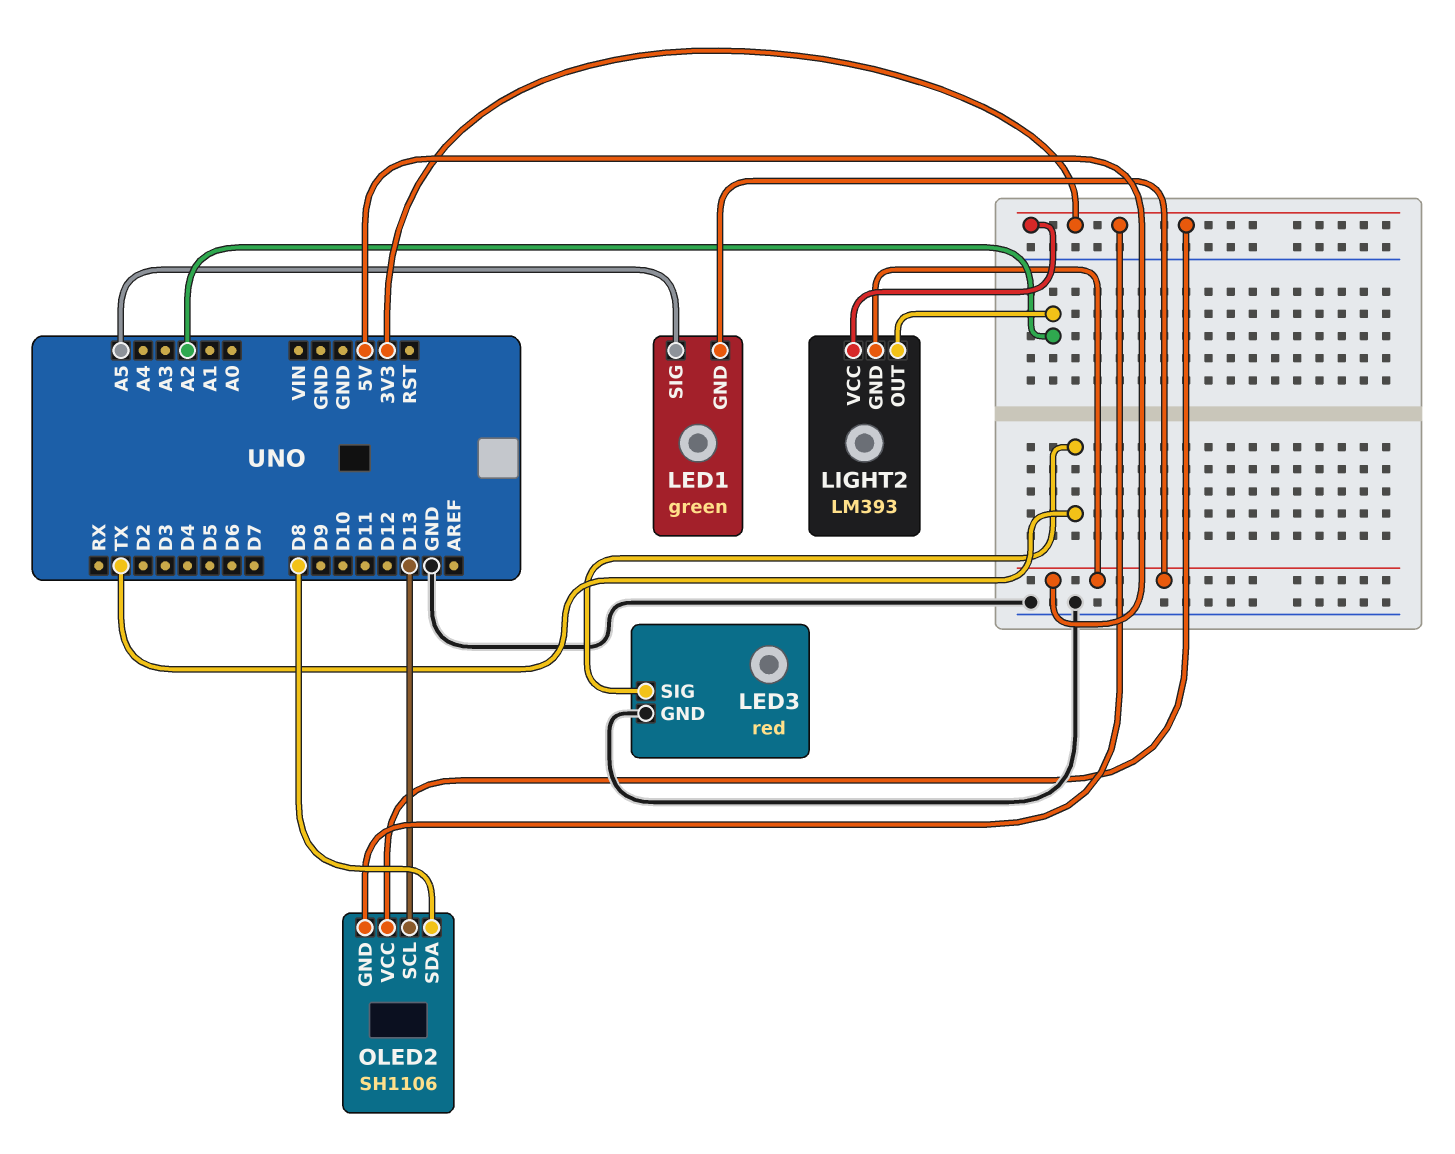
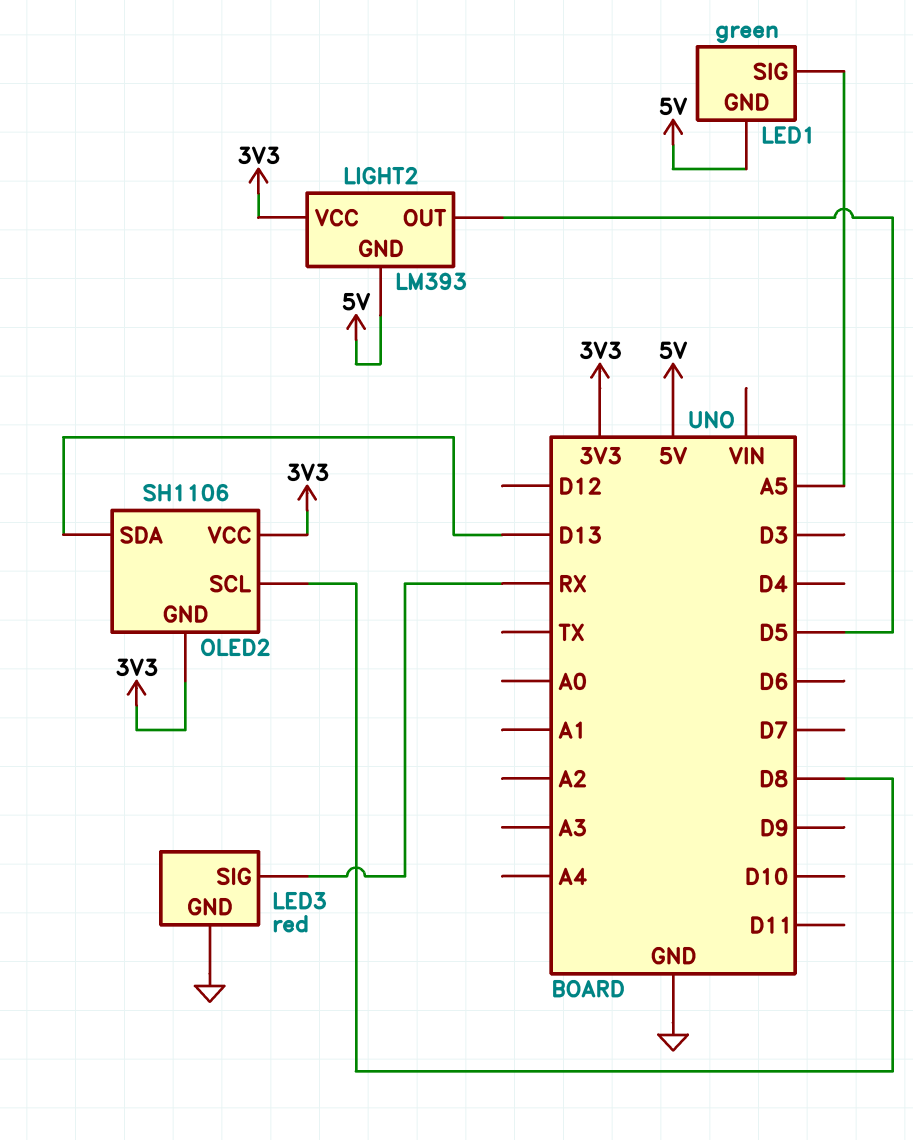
LED3 pin SIG: TX -> RX
LIGHT2 pin OUT: A2 -> D5
OLED2 pin SCL: D13 -> D8
OLED2 pin SDA: D8 -> D13

